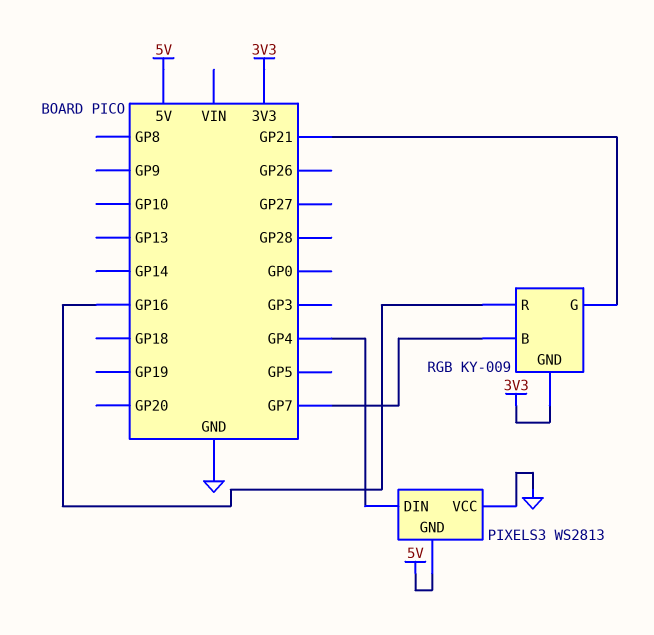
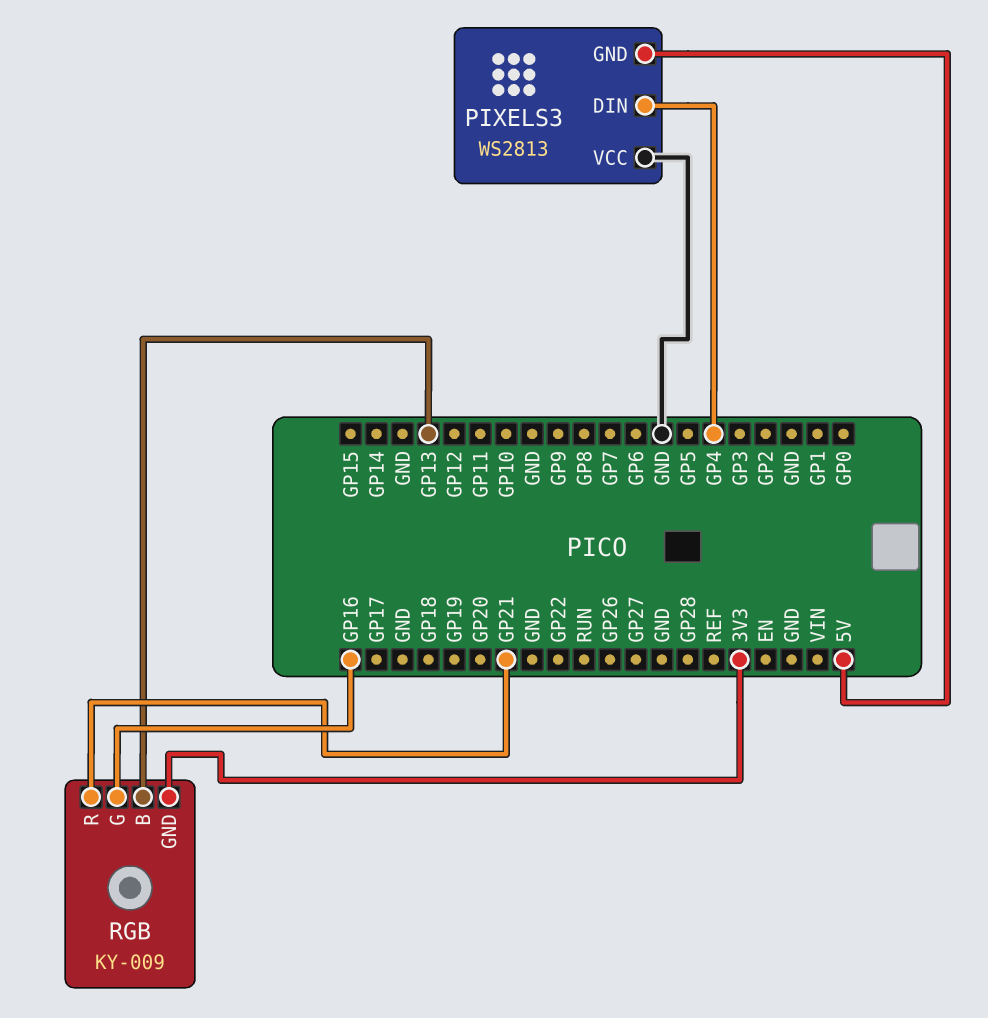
RGB pin B: GP7 -> GP13
RGB pin G: GP21 -> GP16
RGB pin R: GP16 -> GP21

